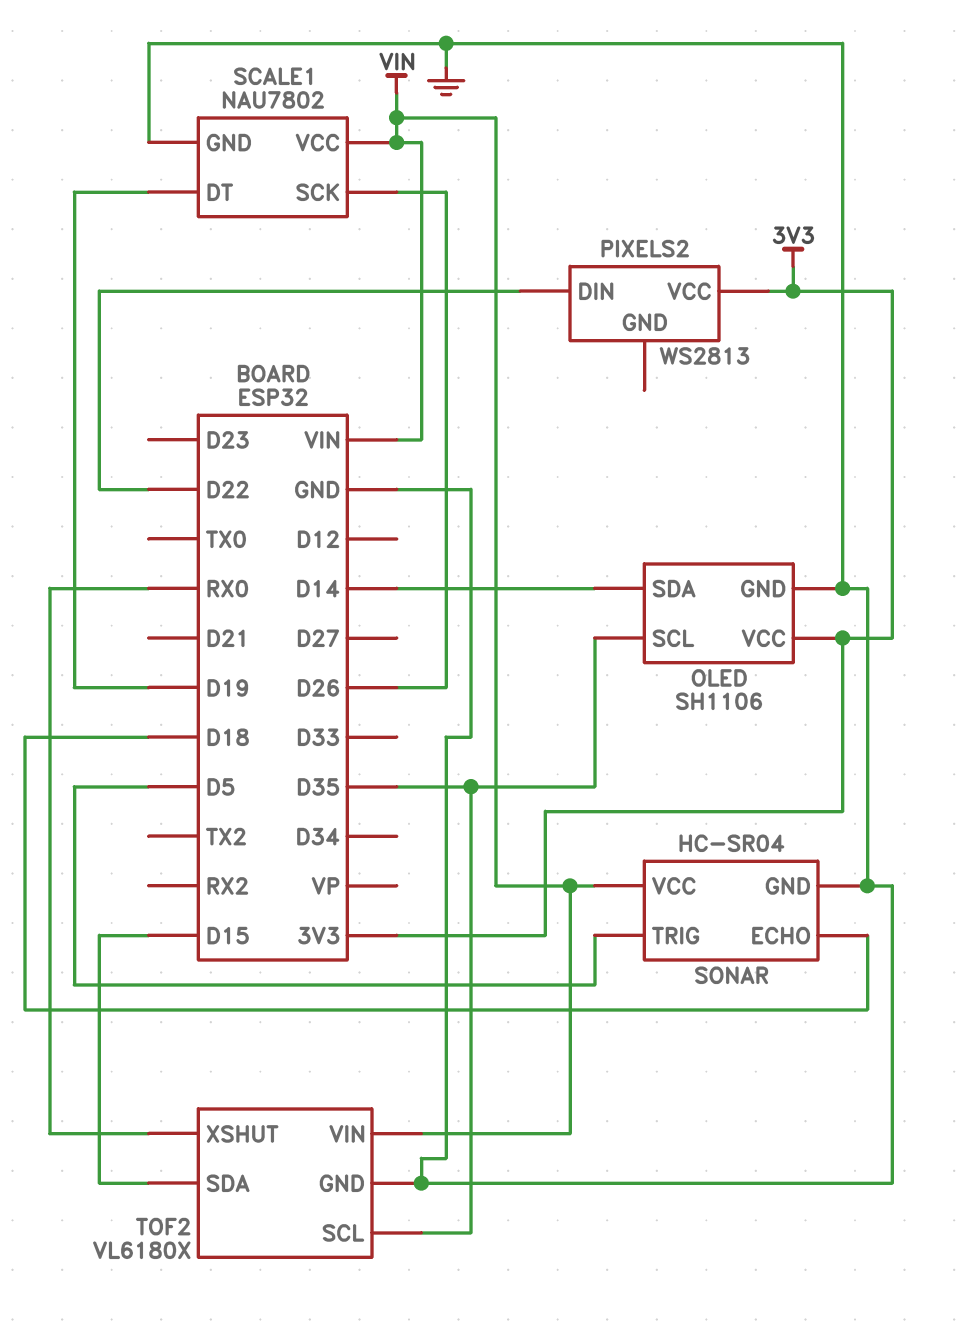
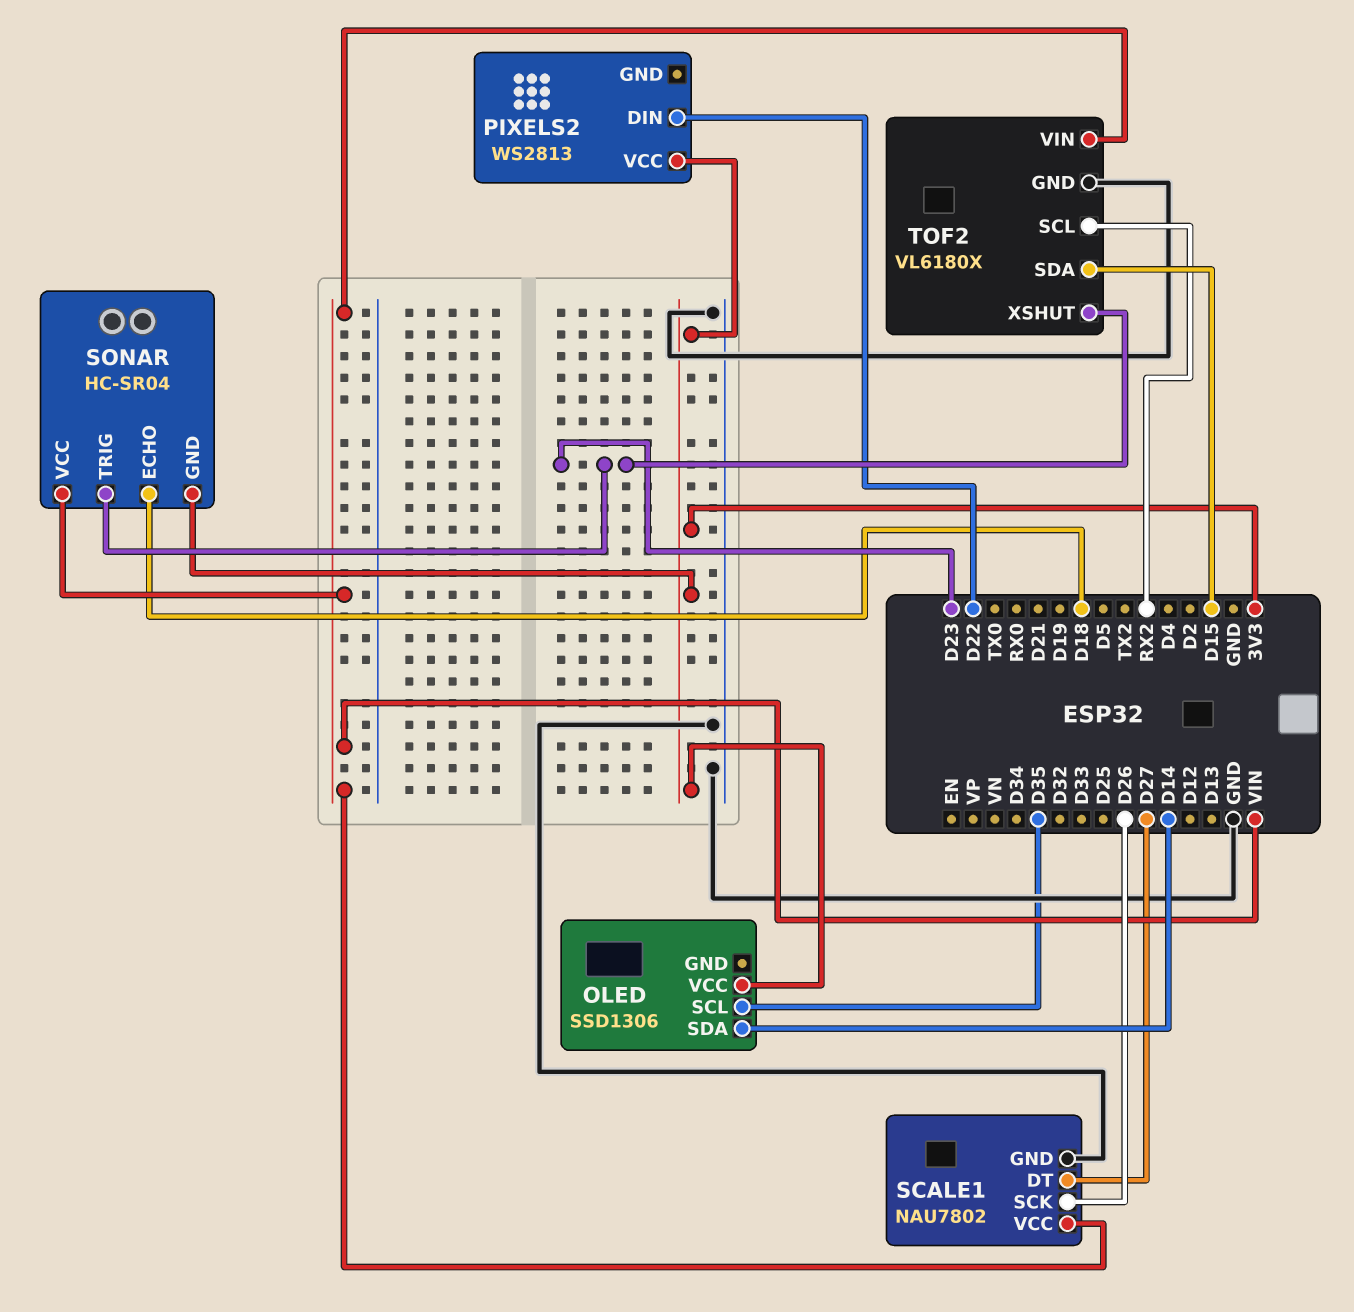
OLED: SH1106 -> SSD1306
OLED pin GND: GND -> none
SCALE1 pin DT: D19 -> D27
SONAR pin GND: GND -> 3V3
SONAR pin TRIG: D5 -> D23
TOF2 pin SCL: D35 -> RX2
TOF2 pin XSHUT: RX0 -> D23

